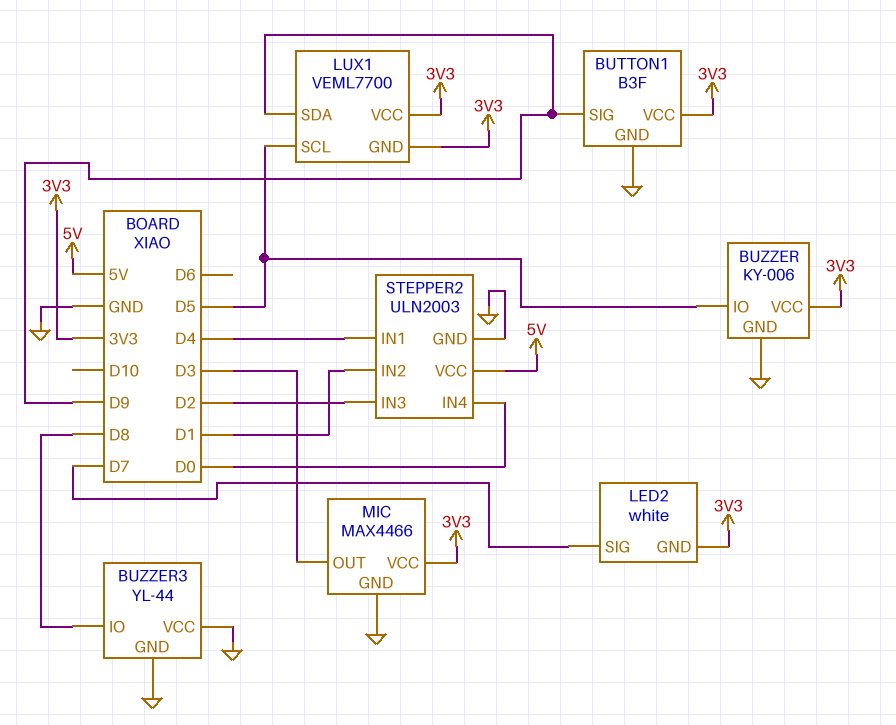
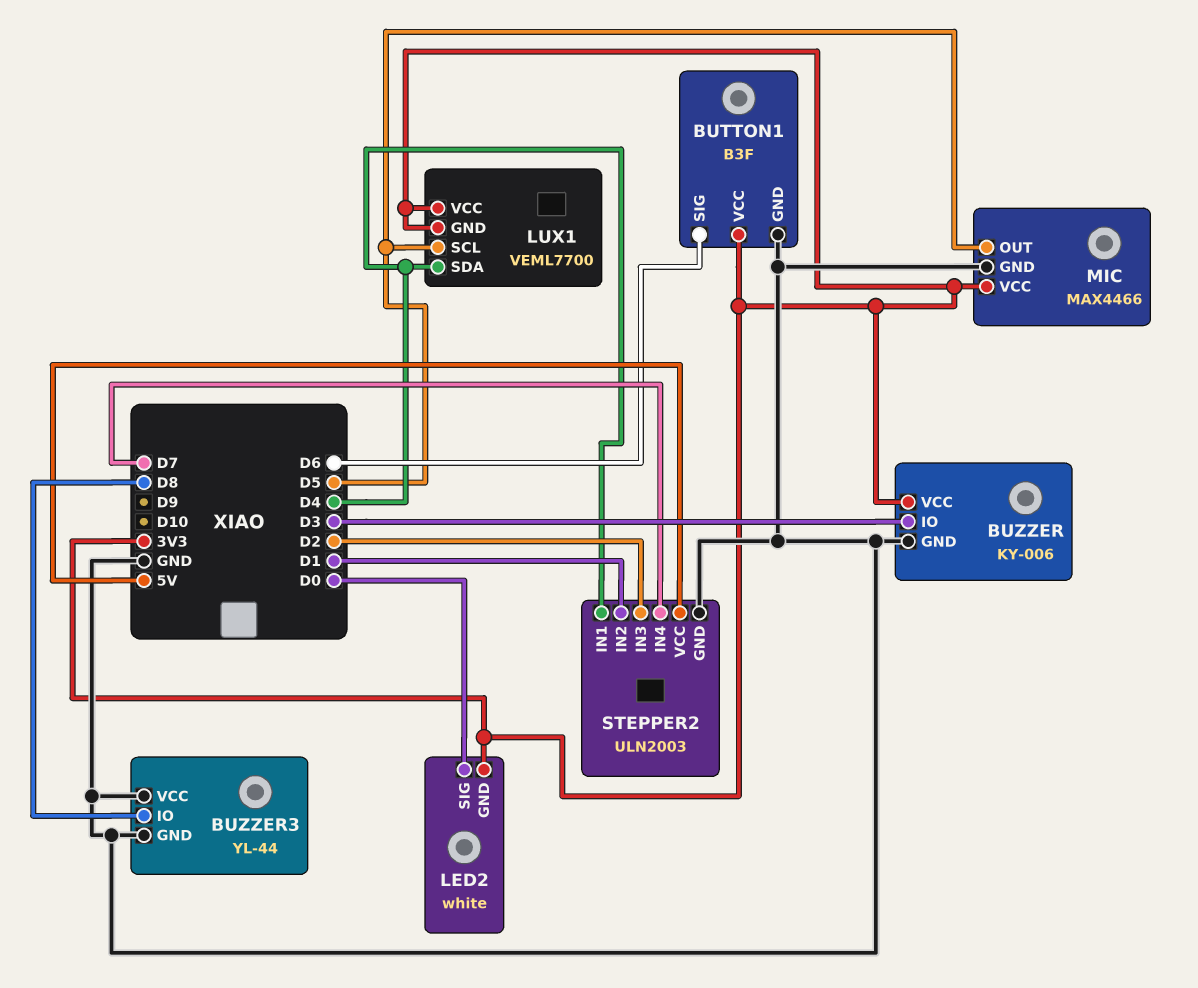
BUTTON1 pin SIG: D9 -> D6
BUZZER pin IO: D5 -> D3
LED2 pin SIG: D7 -> D0
LUX1 pin SDA: D9 -> D4
MIC pin OUT: D3 -> D5
STEPPER2 pin IN4: D0 -> D7

